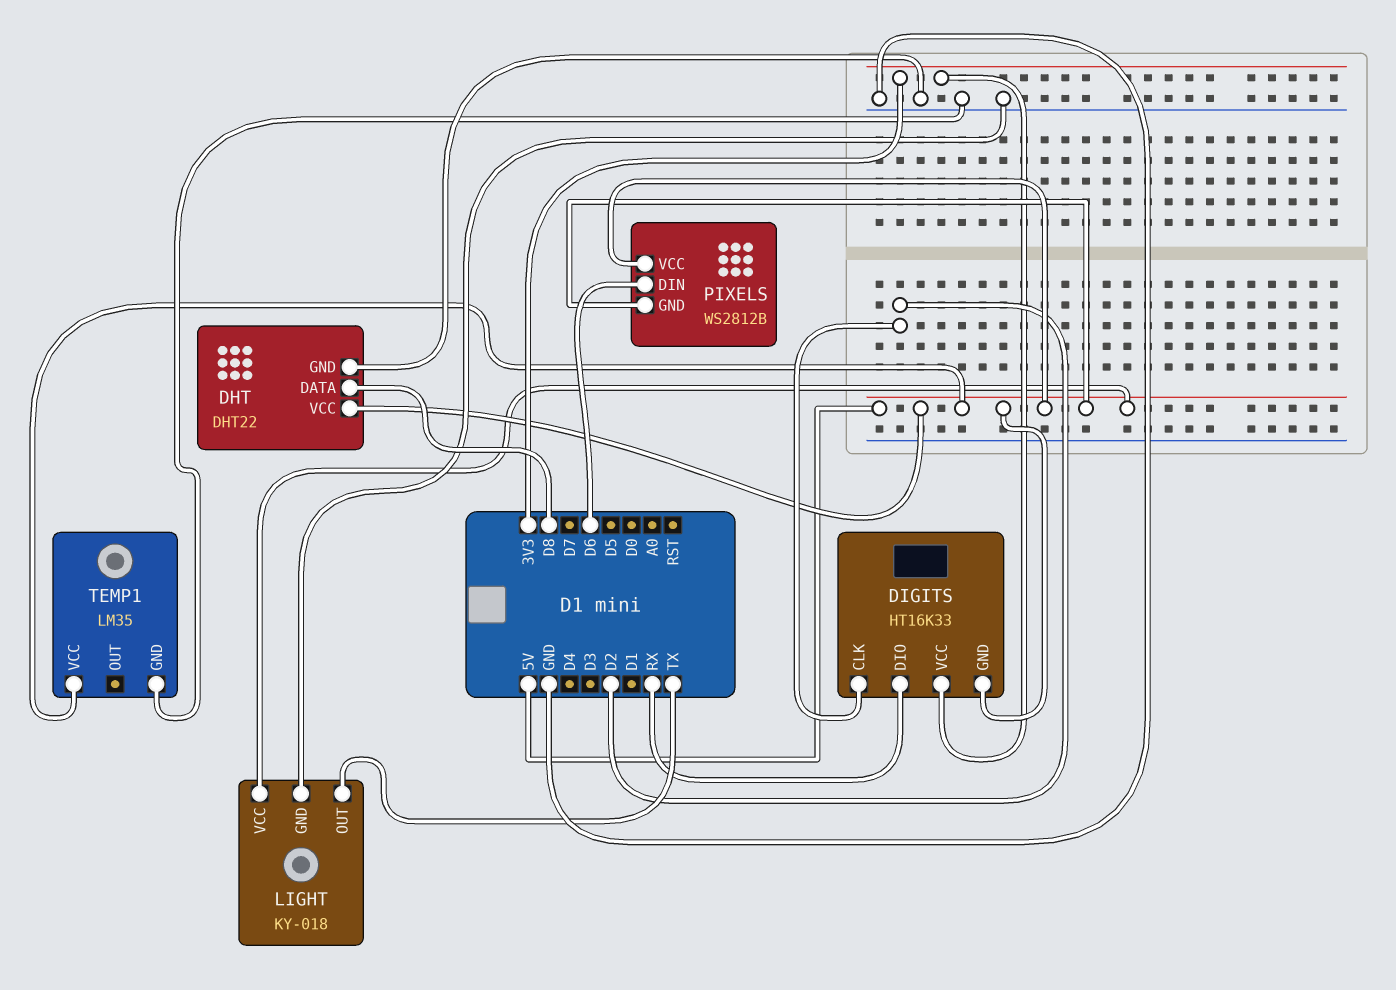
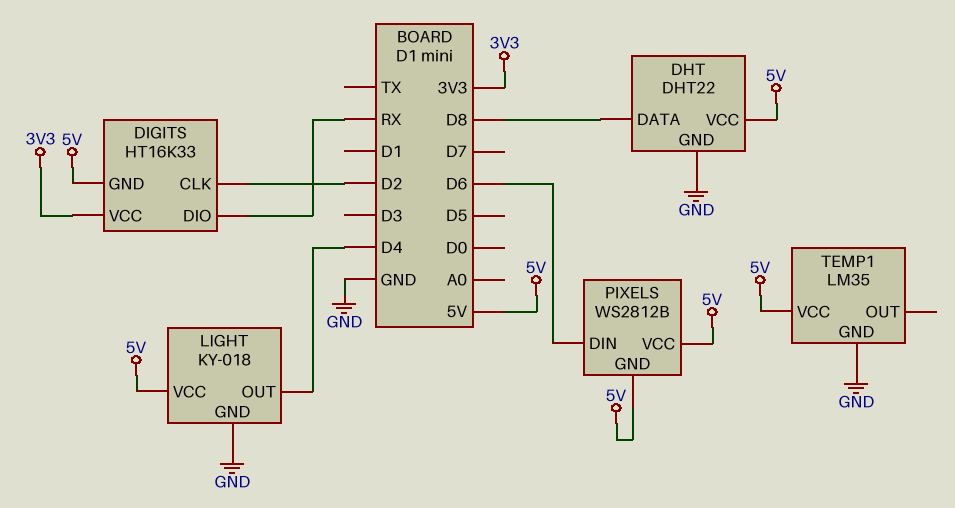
LIGHT pin OUT: TX -> D4

